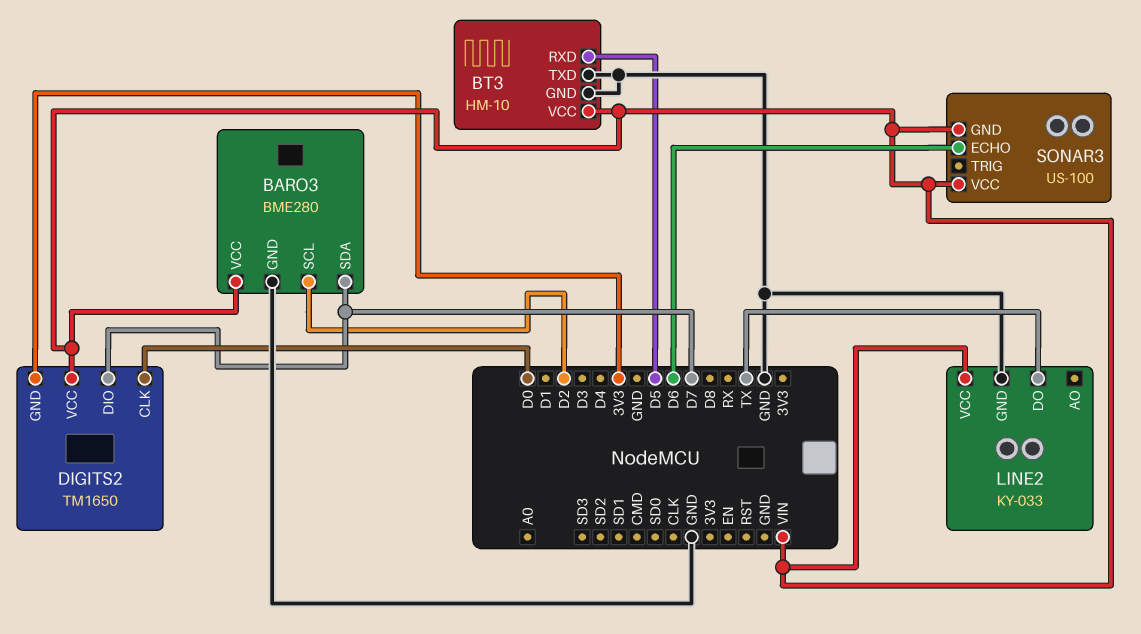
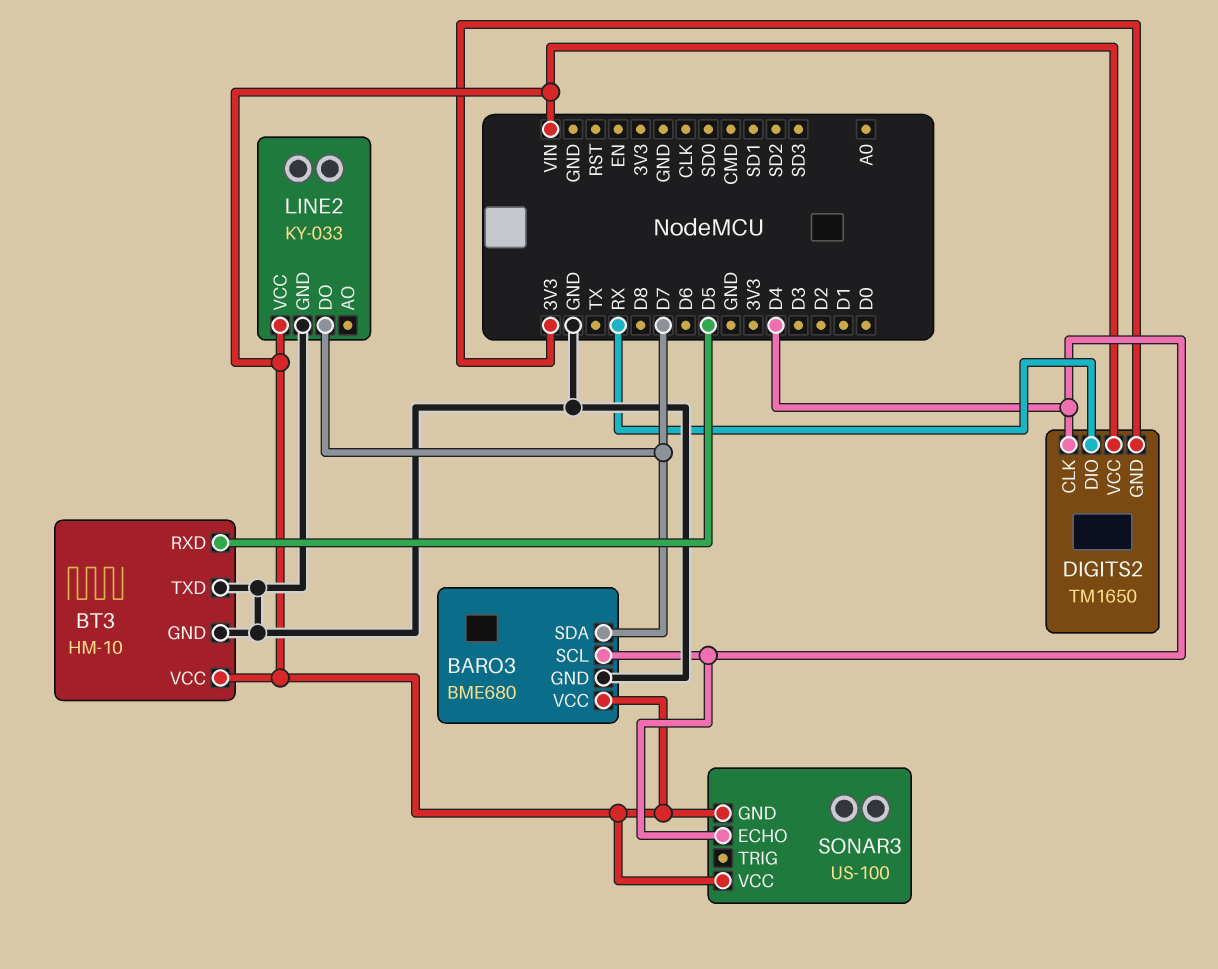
BARO3: BME280 -> BME680
BARO3 pin SCL: D2 -> D4
DIGITS2 pin CLK: D0 -> D4
DIGITS2 pin DIO: D7 -> RX
LINE2 pin DO: TX -> D7
SONAR3 pin ECHO: D6 -> D4

